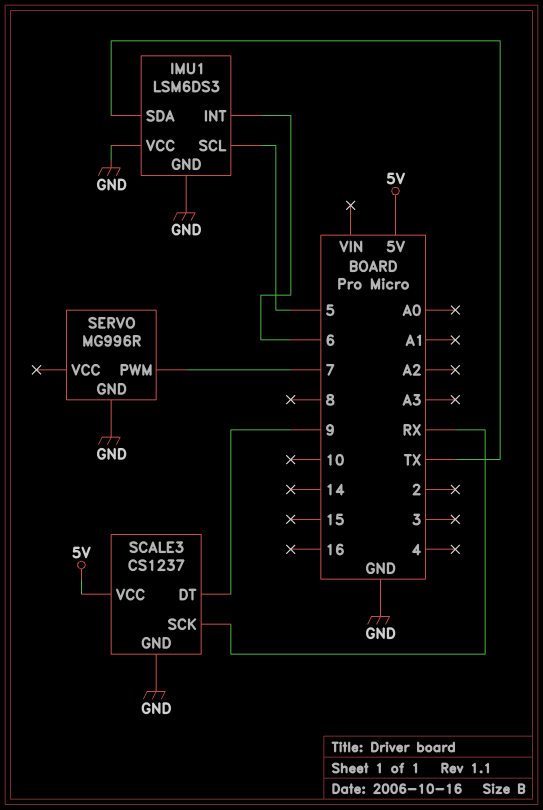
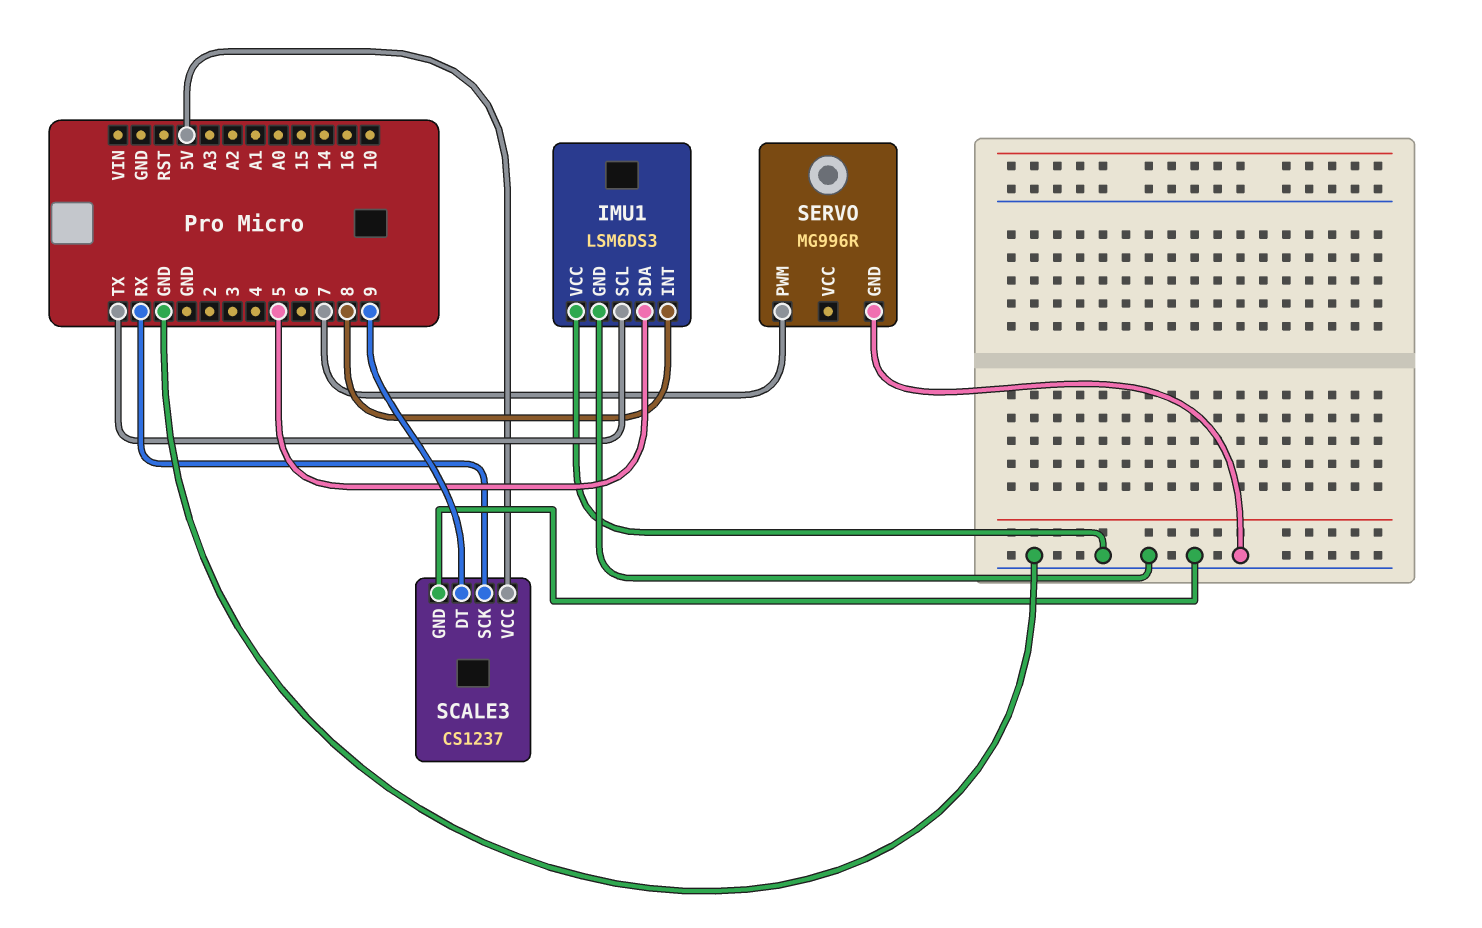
IMU1 pin INT: 6 -> 8
IMU1 pin SCL: 5 -> TX
IMU1 pin SDA: TX -> 5

